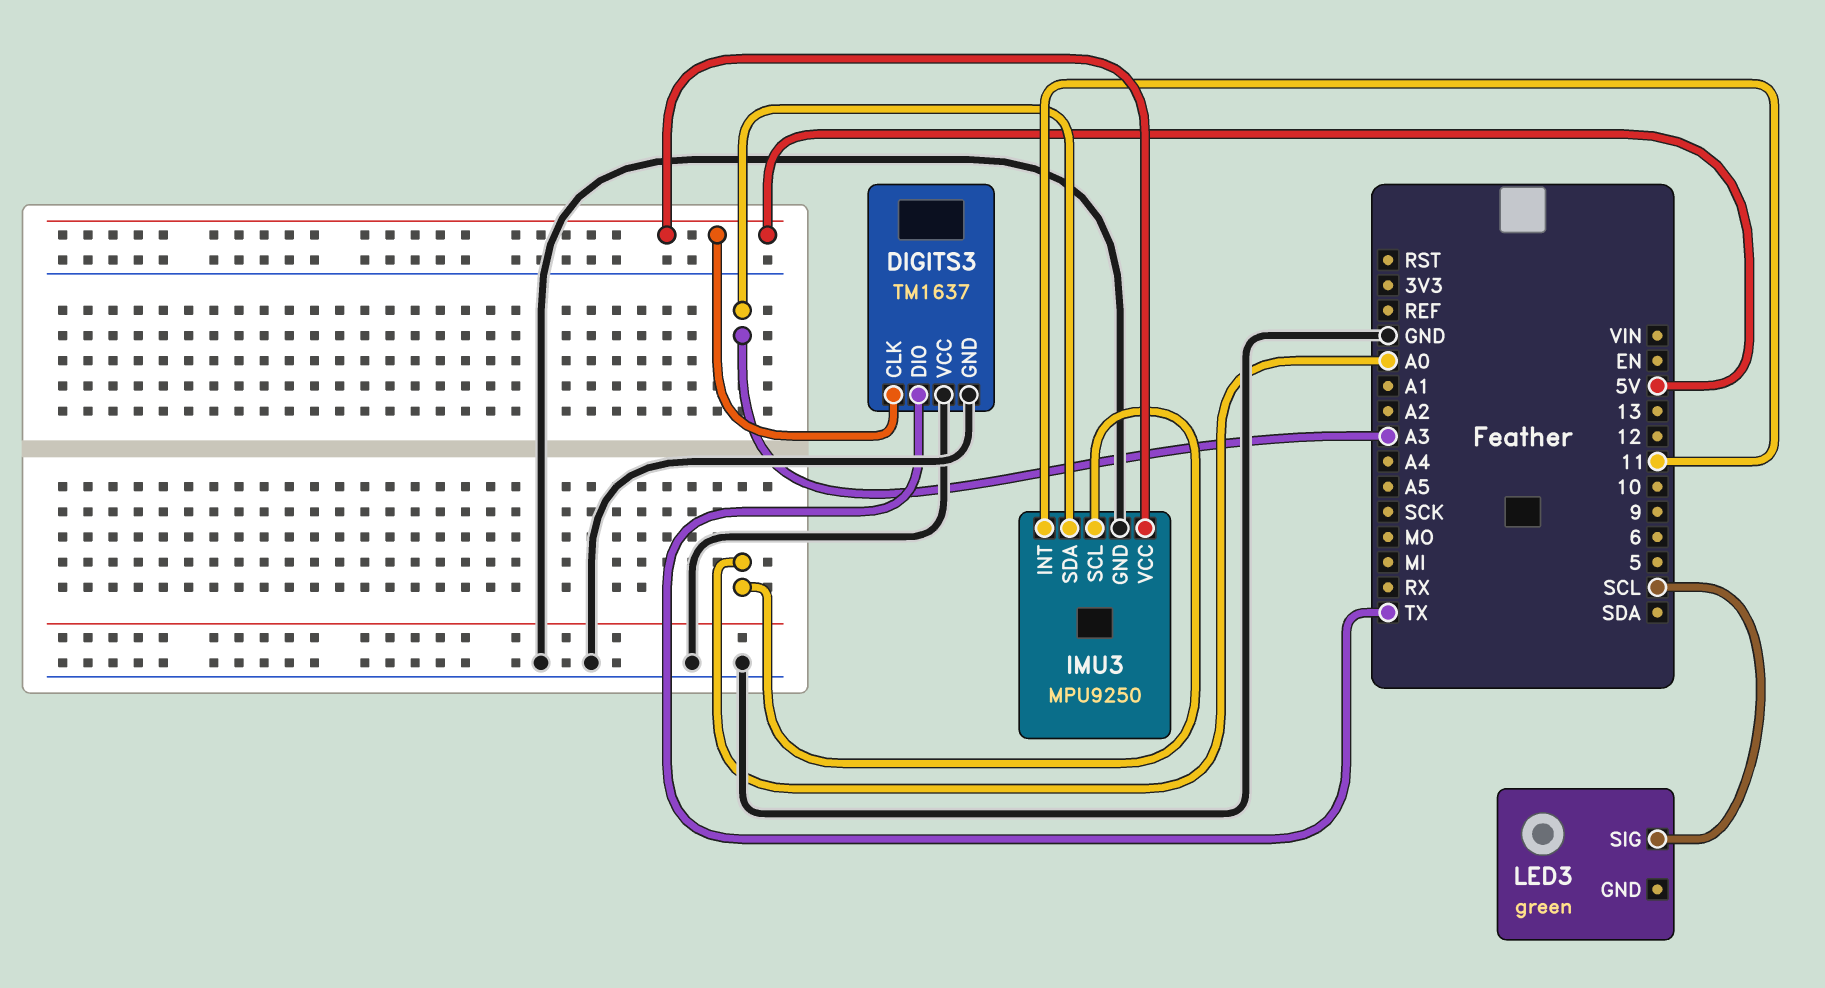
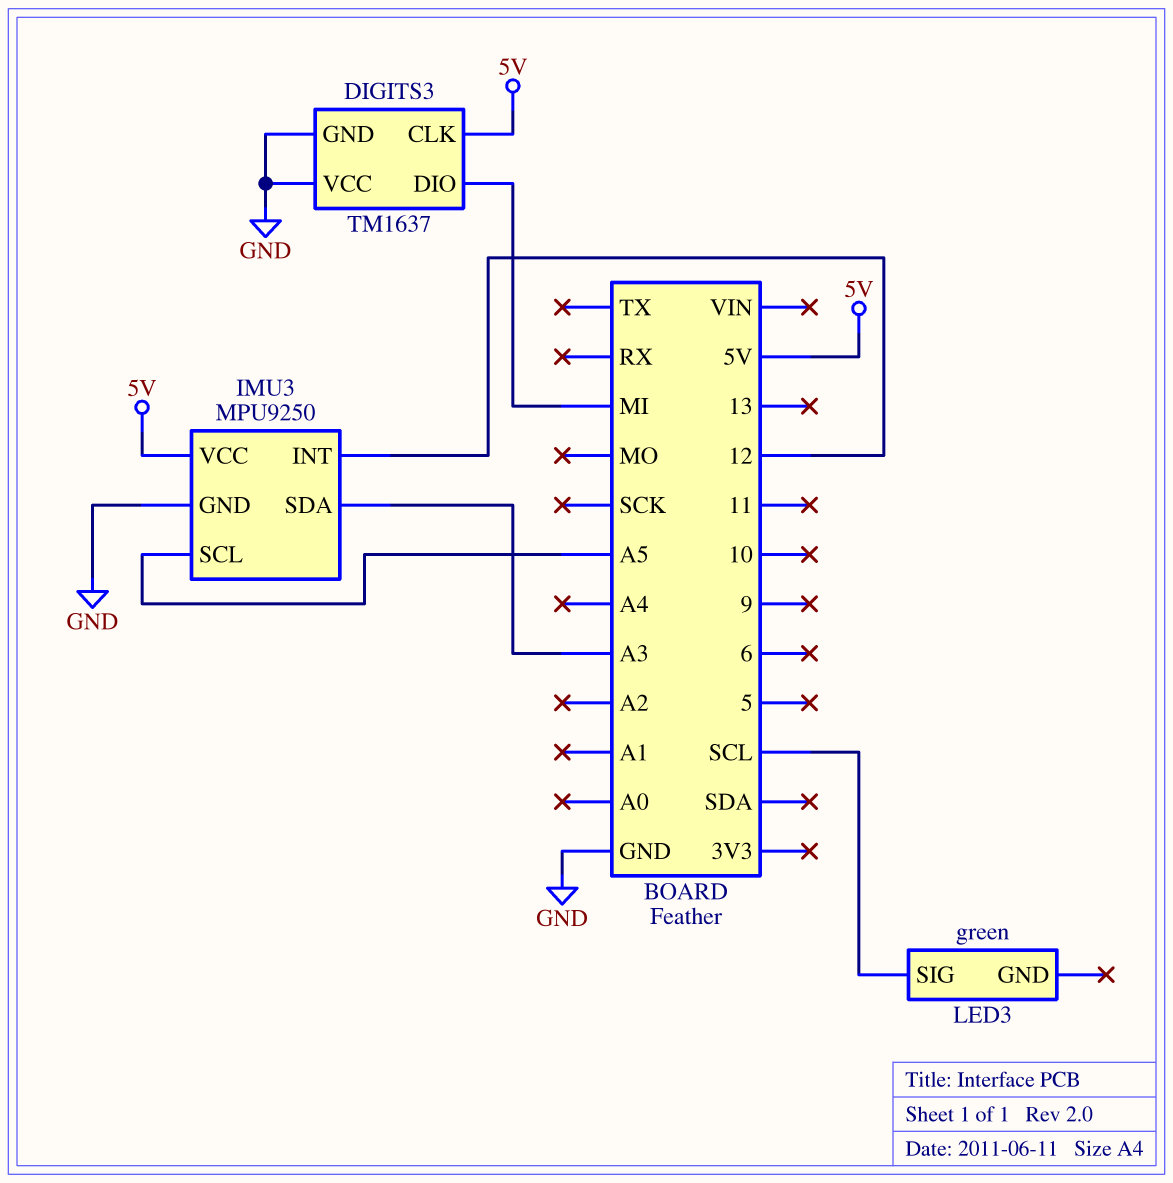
DIGITS3 pin DIO: TX -> MI
IMU3 pin INT: 11 -> 12
IMU3 pin SCL: A0 -> A5

